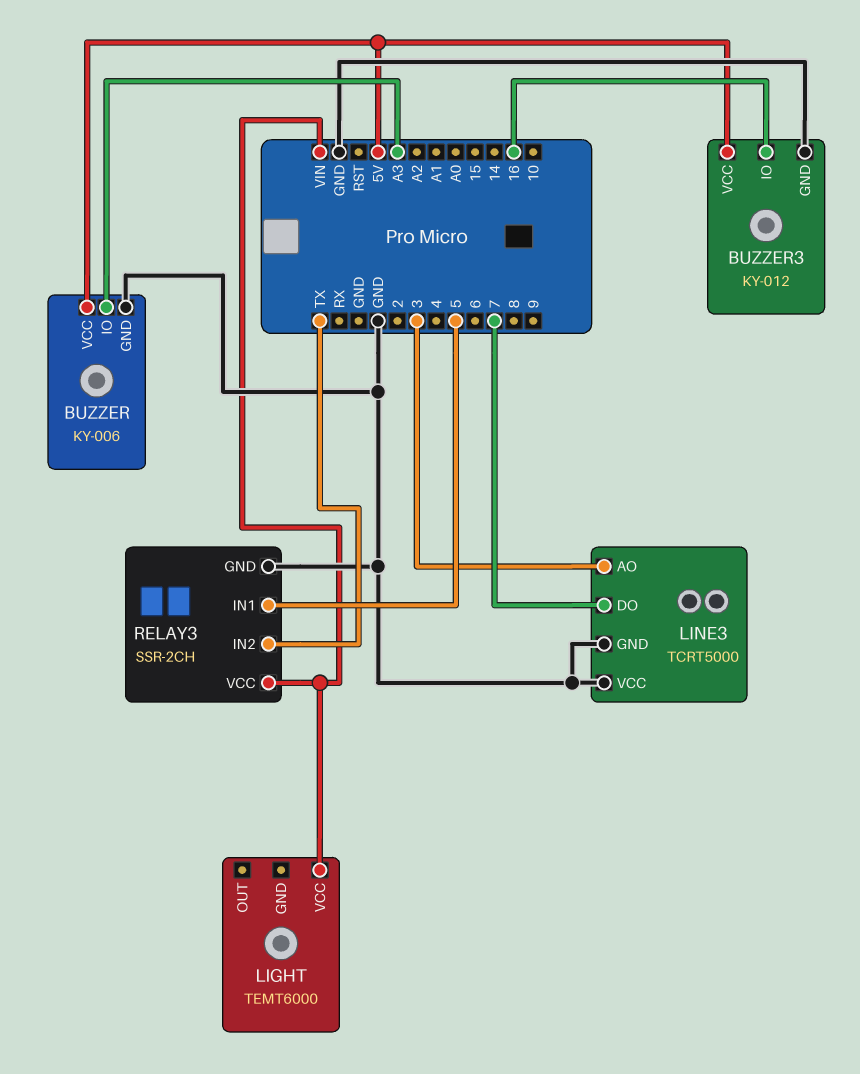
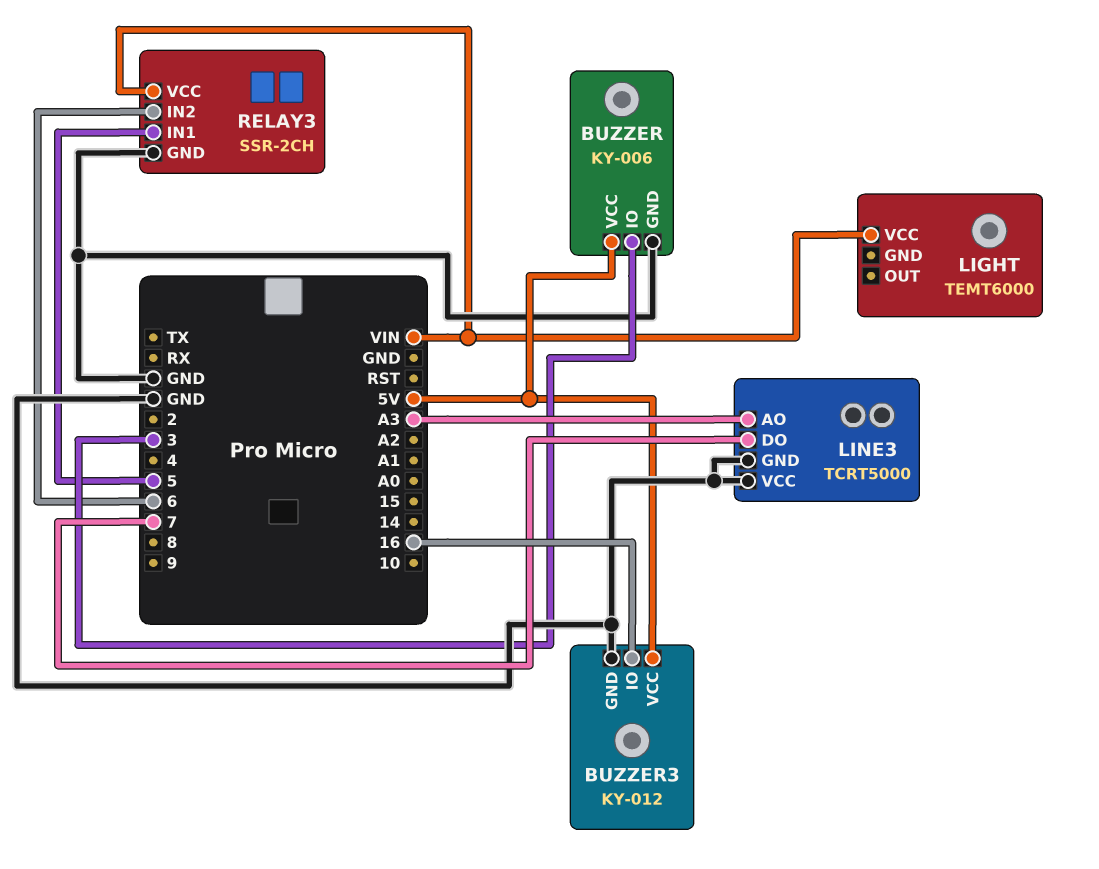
BUZZER pin IO: A3 -> 3
LINE3 pin AO: 3 -> A3
RELAY3 pin IN2: TX -> 6

